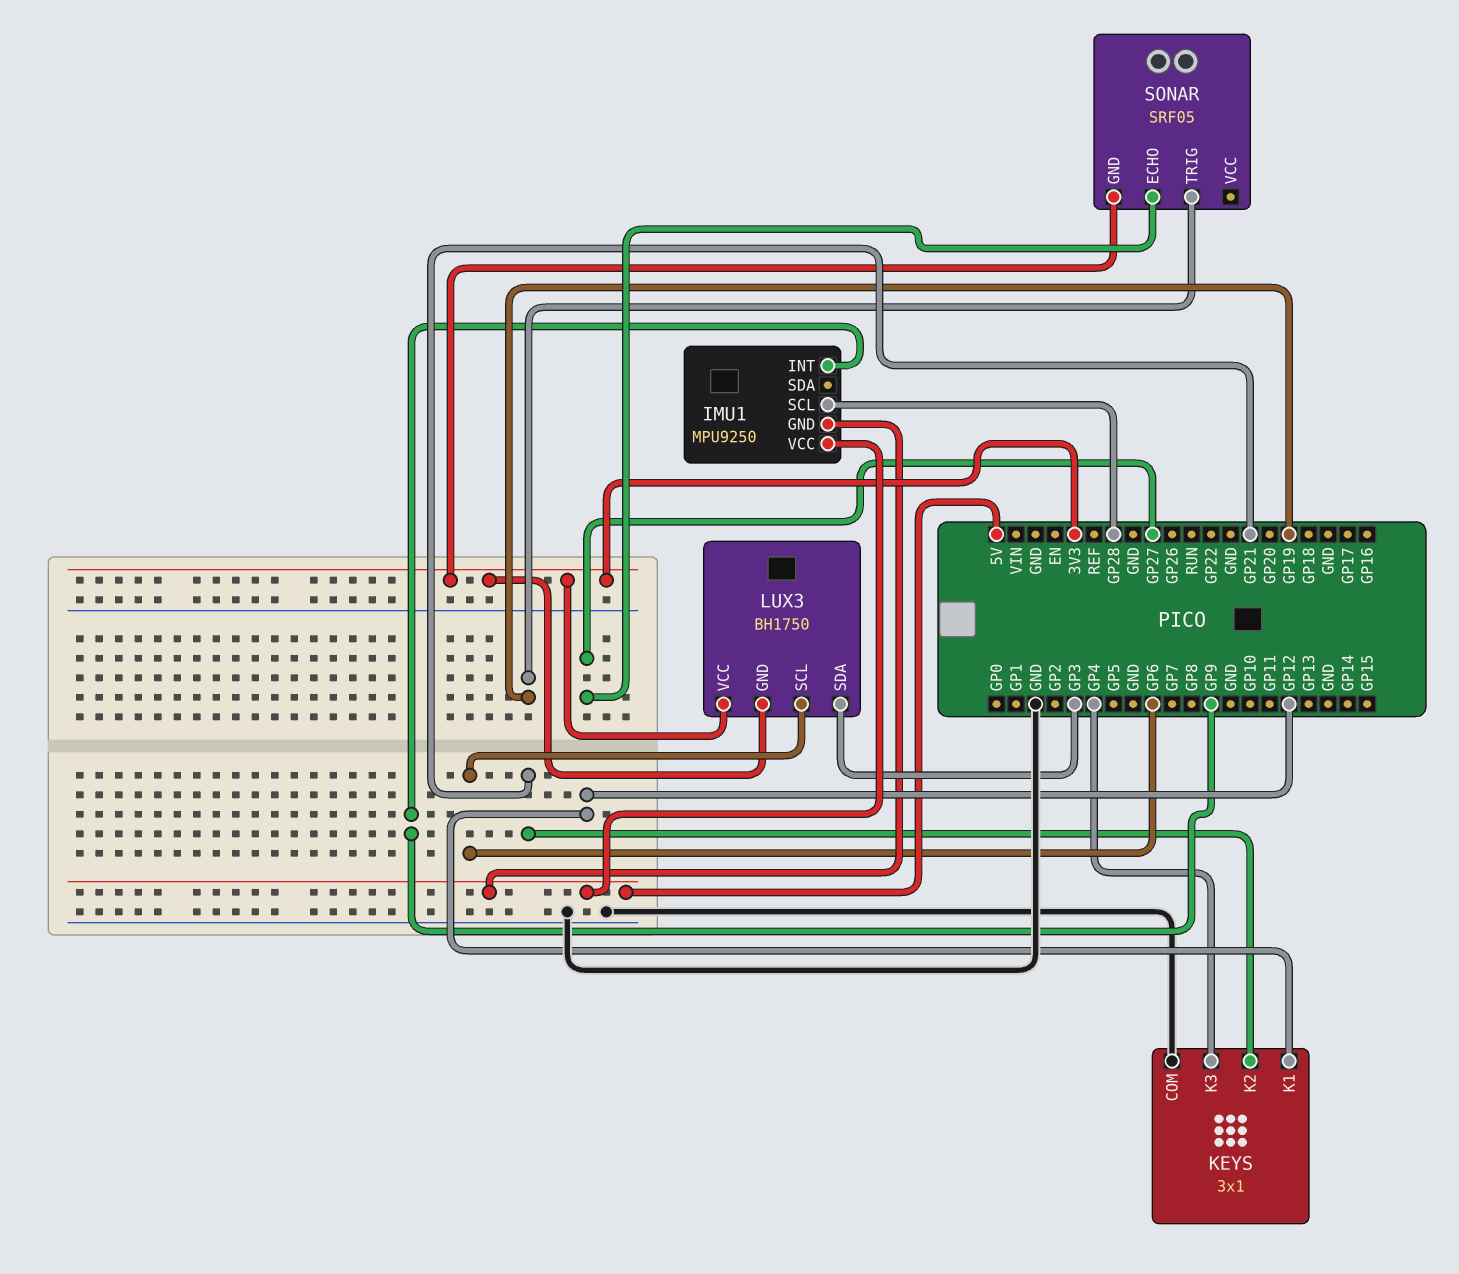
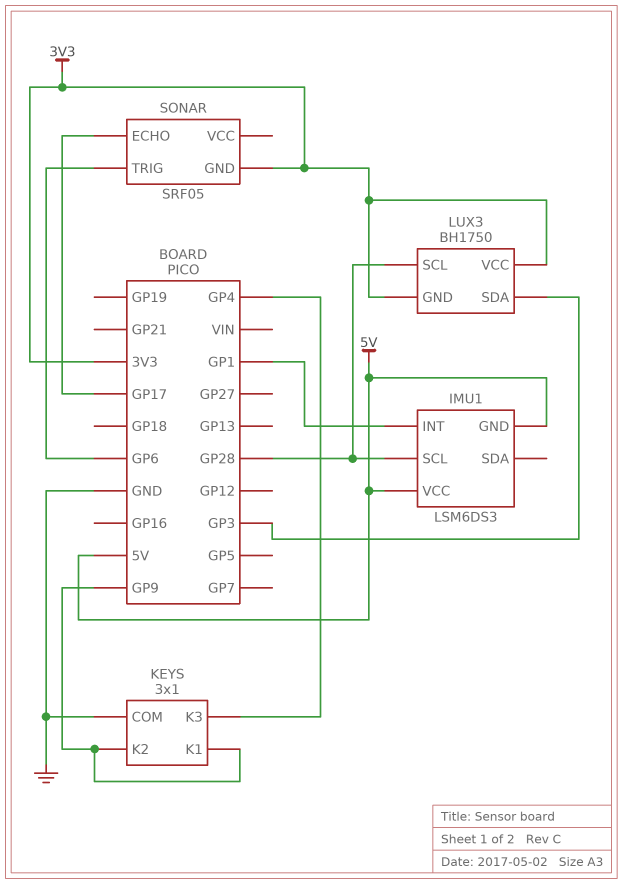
IMU1: MPU9250 -> LSM6DS3
IMU1 pin INT: GP9 -> GP1
KEYS pin K1: GP12 -> GP9
KEYS pin K2: GP21 -> GP9
LUX3 pin SCL: GP6 -> GP28
SONAR pin ECHO: GP27 -> GP17
SONAR pin TRIG: GP19 -> GP6

